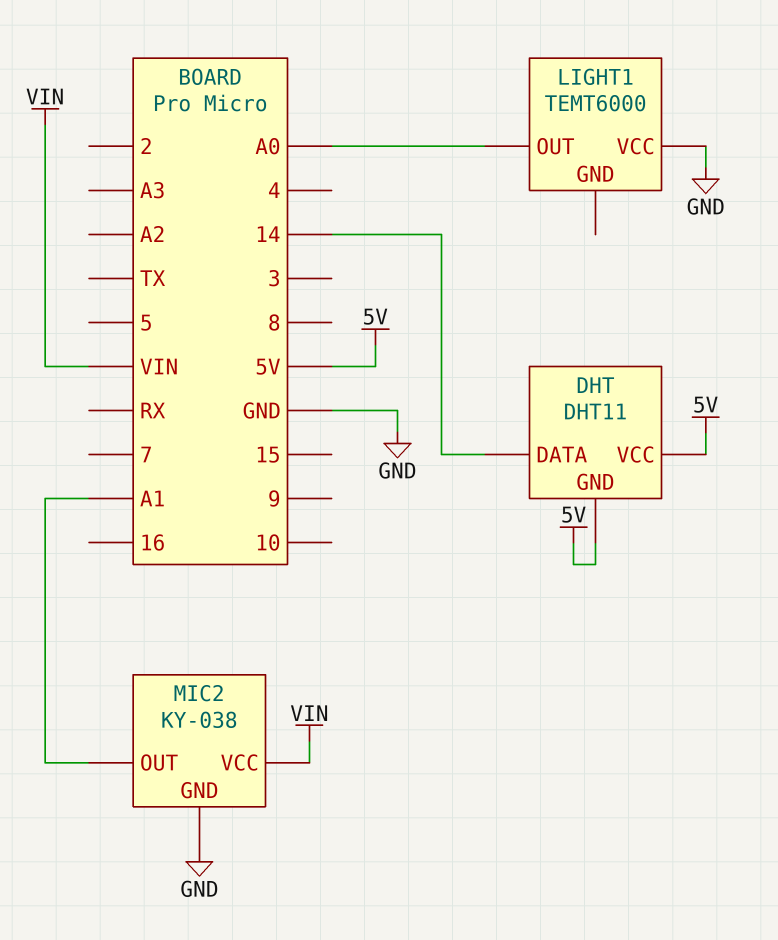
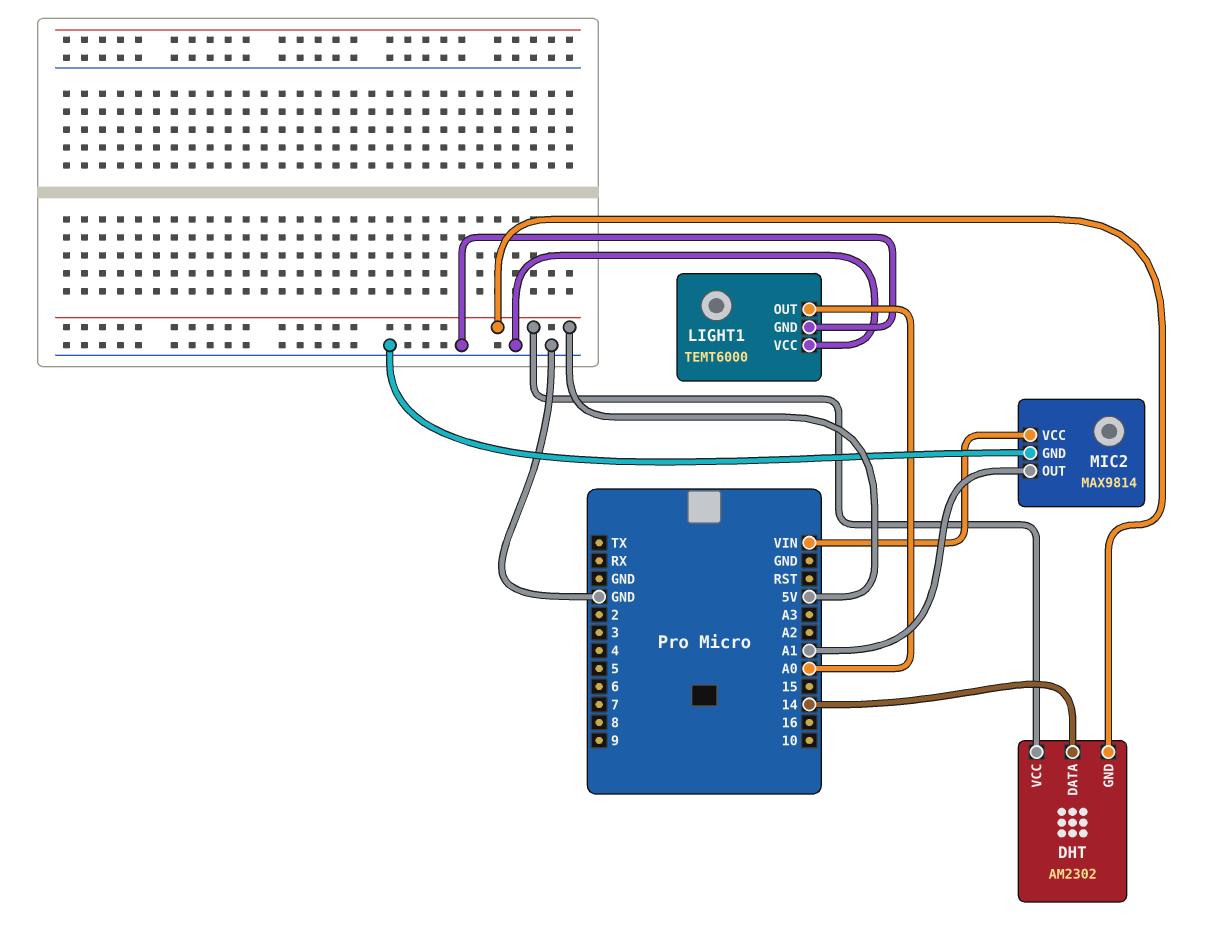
DHT: DHT11 -> AM2302
LIGHT1 pin GND: none -> GND
MIC2: KY-038 -> MAX9814

